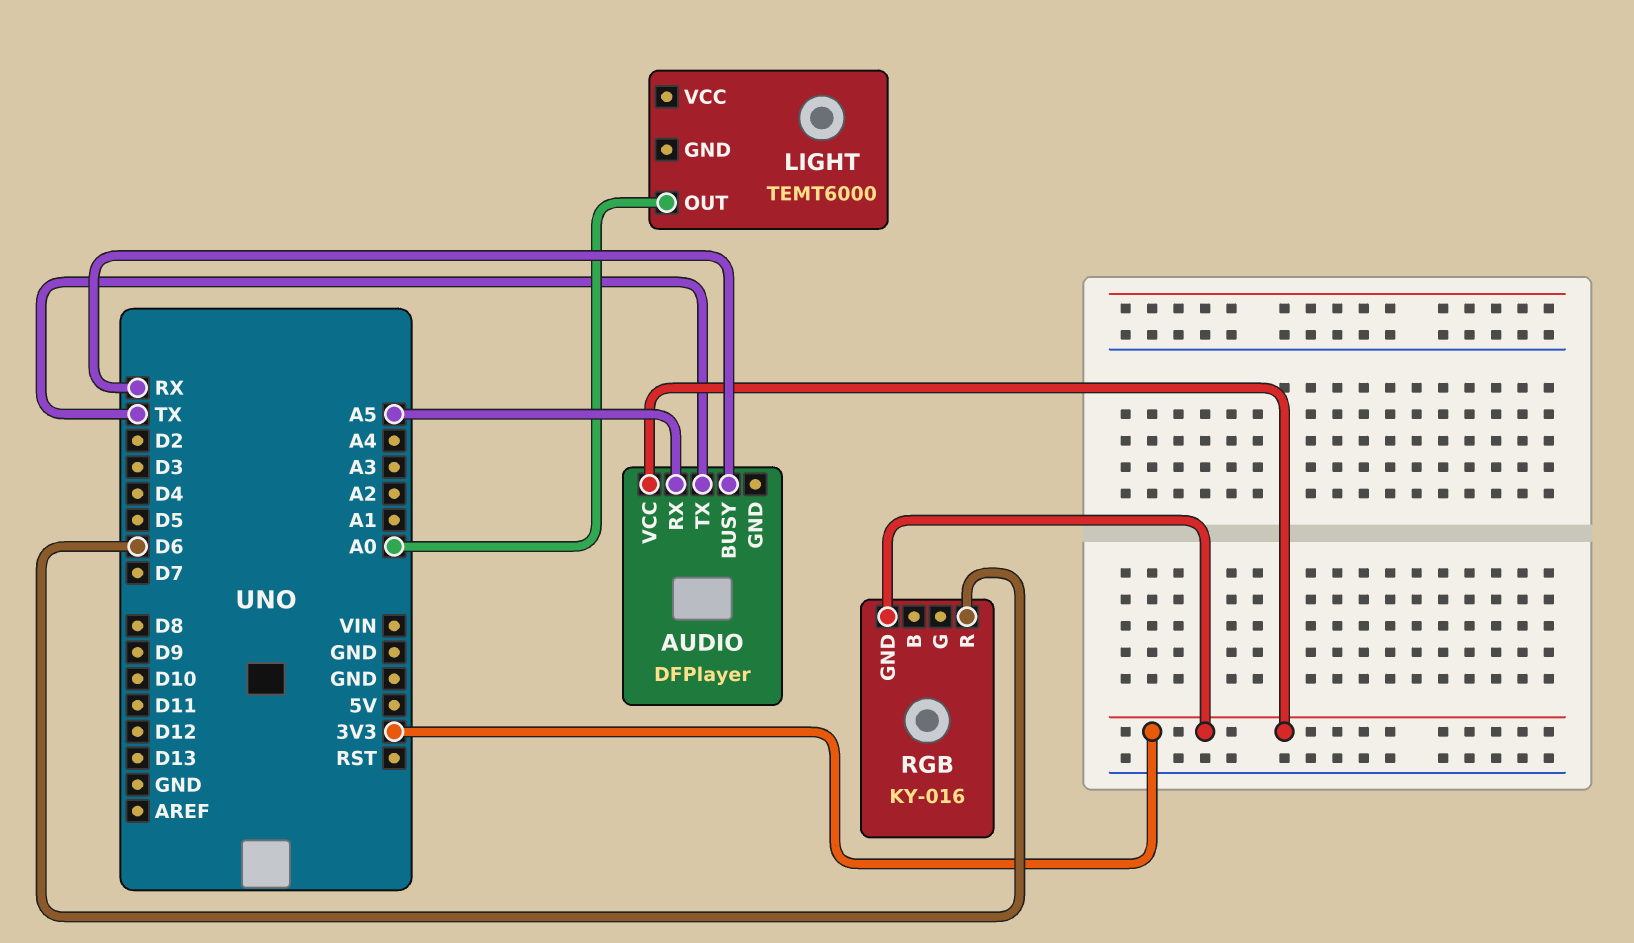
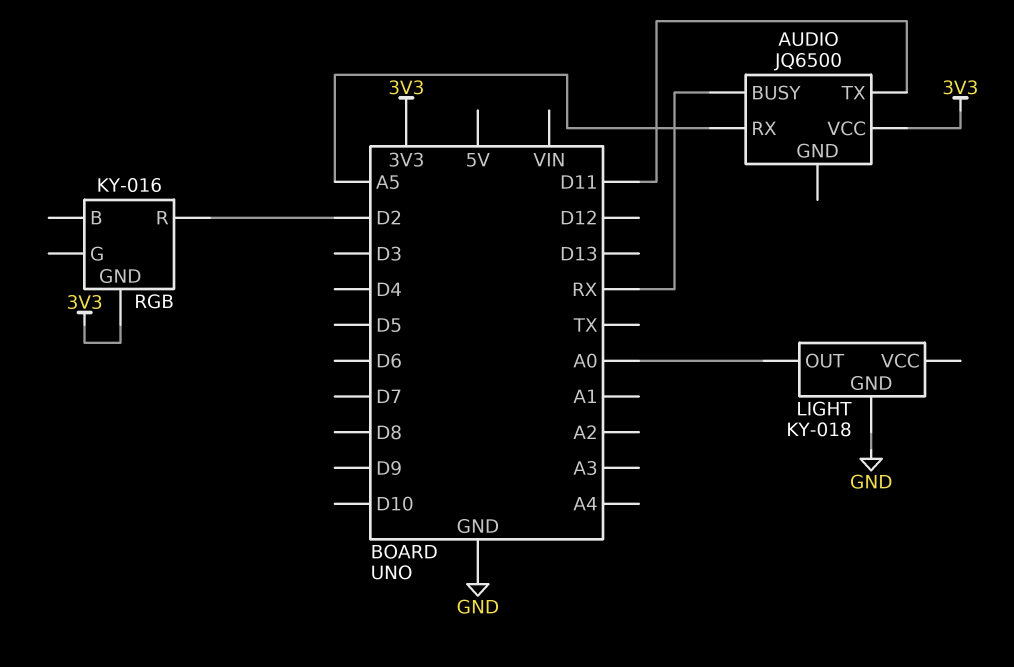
AUDIO: DFPlayer -> JQ6500
AUDIO pin TX: TX -> D11
LIGHT: TEMT6000 -> KY-018
LIGHT pin GND: none -> GND
RGB pin R: D6 -> D2

